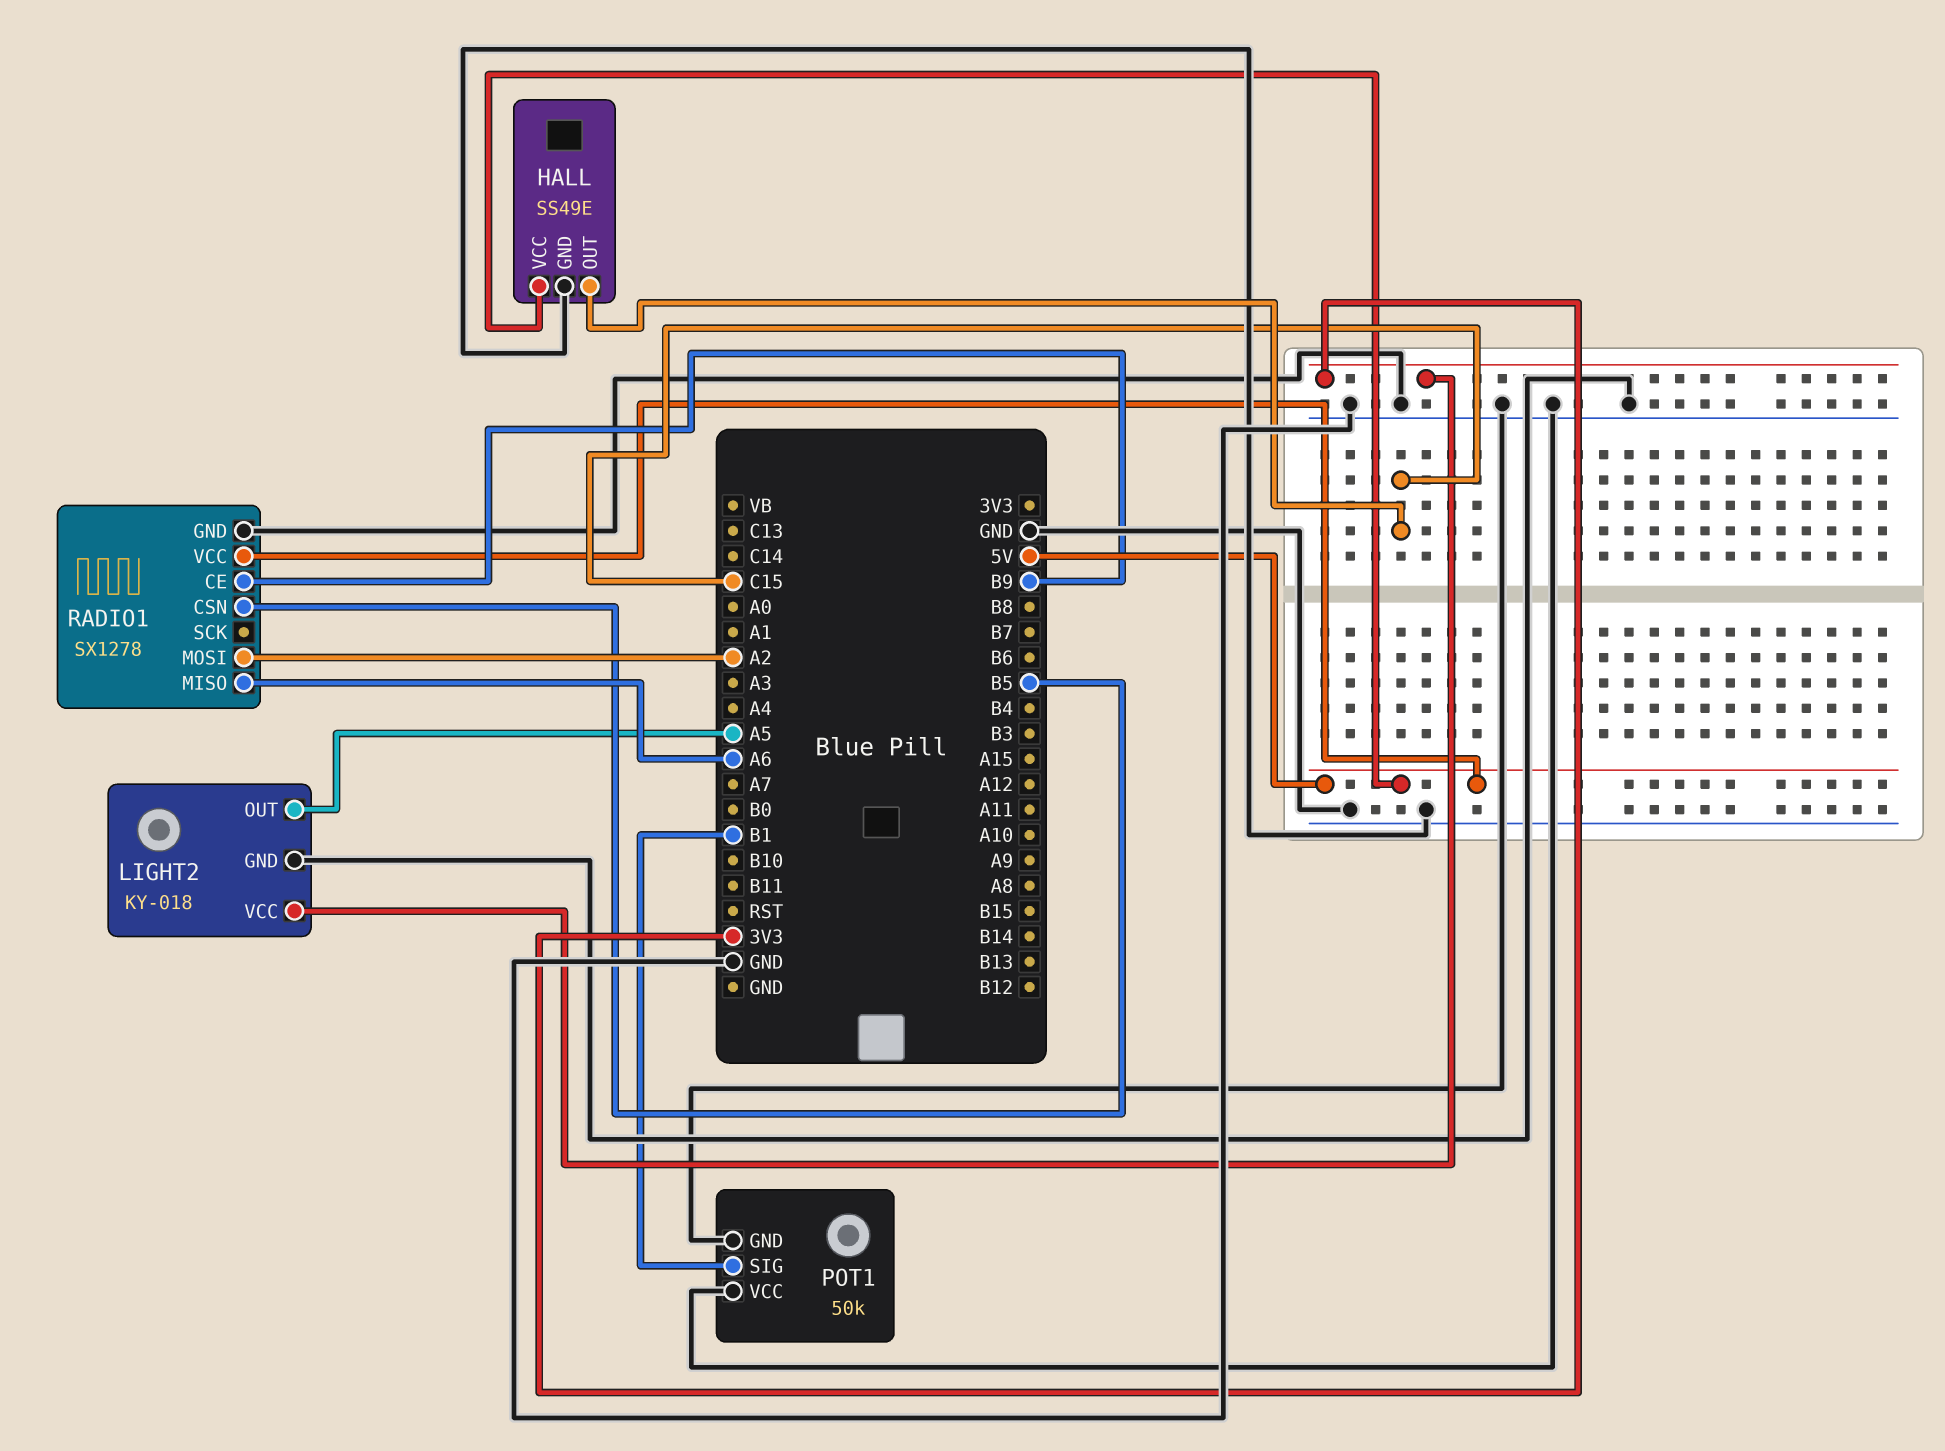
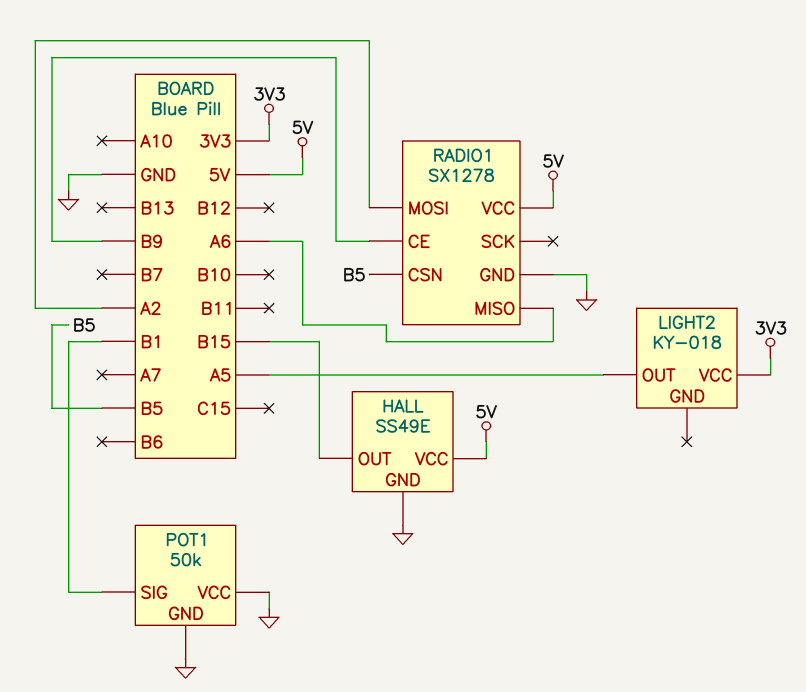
HALL pin OUT: C15 -> B15
LIGHT2 pin GND: GND -> none

